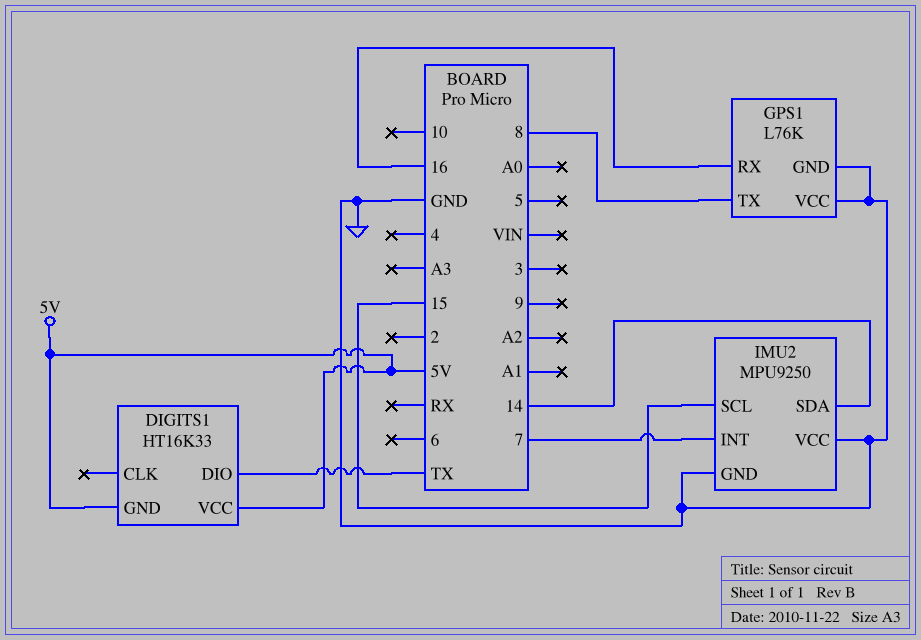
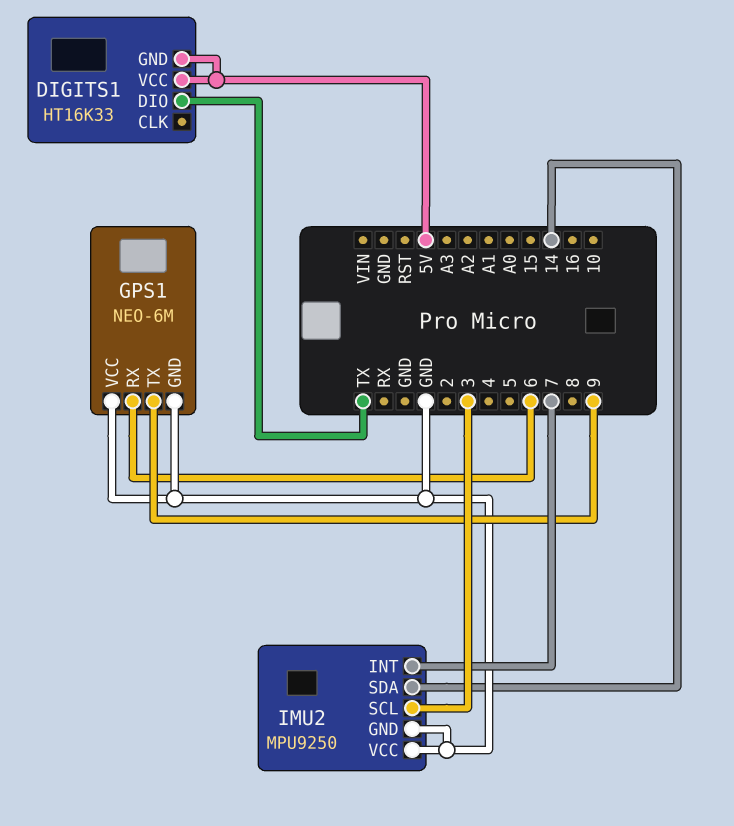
GPS1: L76K -> NEO-6M
GPS1 pin RX: 16 -> 6
GPS1 pin TX: 8 -> 9
IMU2 pin SCL: 15 -> 3

